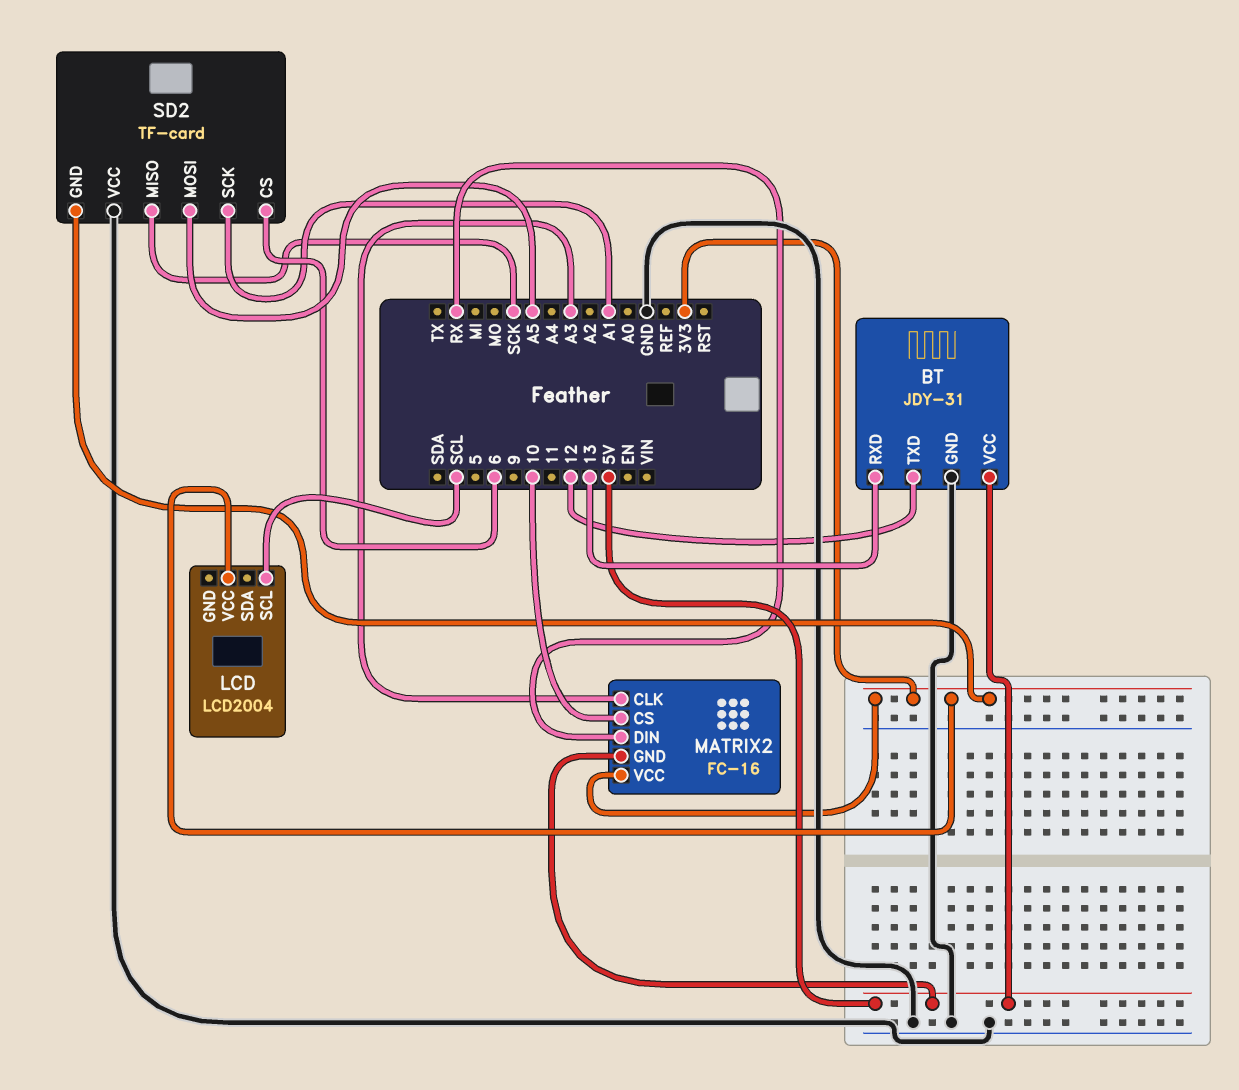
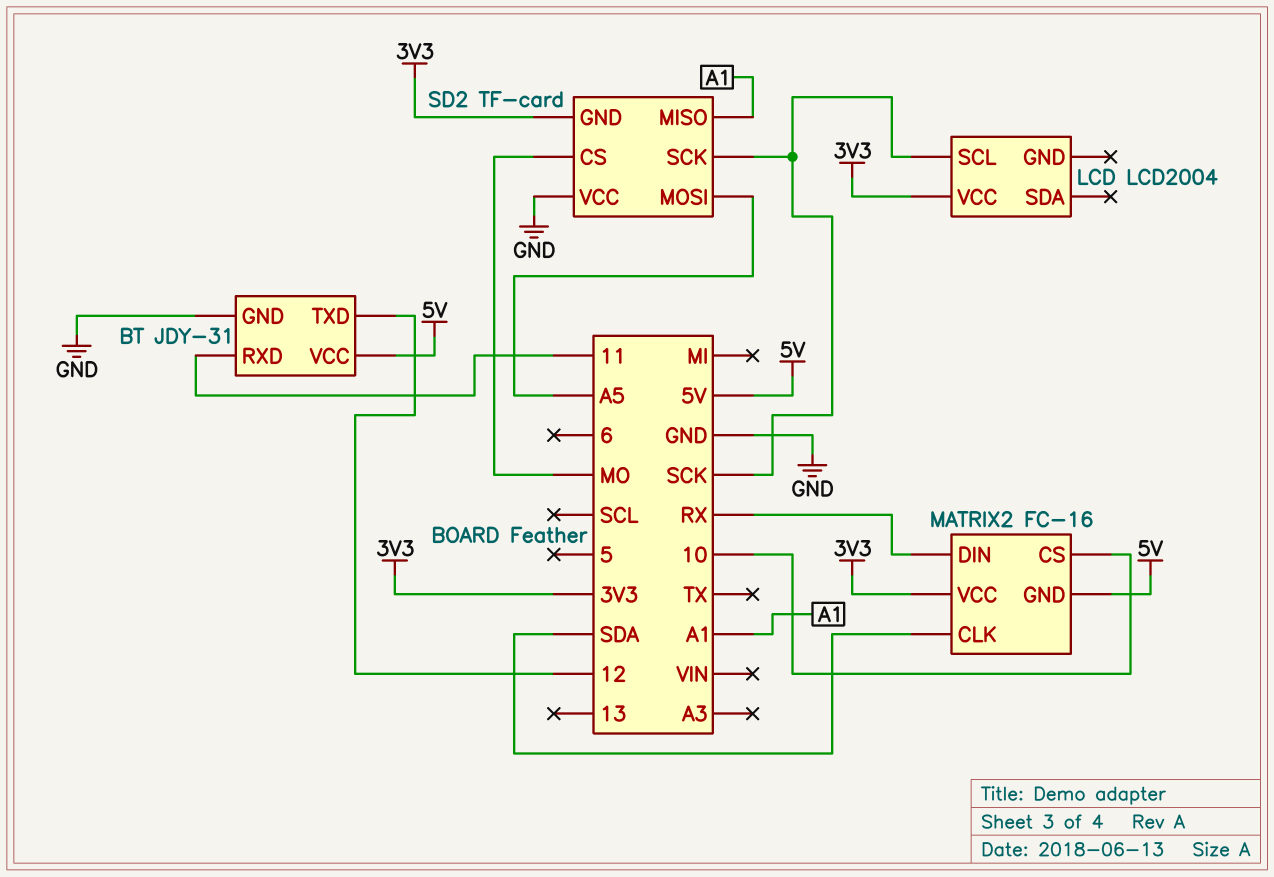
BT pin RXD: 13 -> 11
LCD pin SCL: SCL -> SCK
MATRIX2 pin CLK: A3 -> SDA
SD2 pin CS: 6 -> MO
SD2 pin MISO: SCK -> A1
SD2 pin SCK: A1 -> SCK

